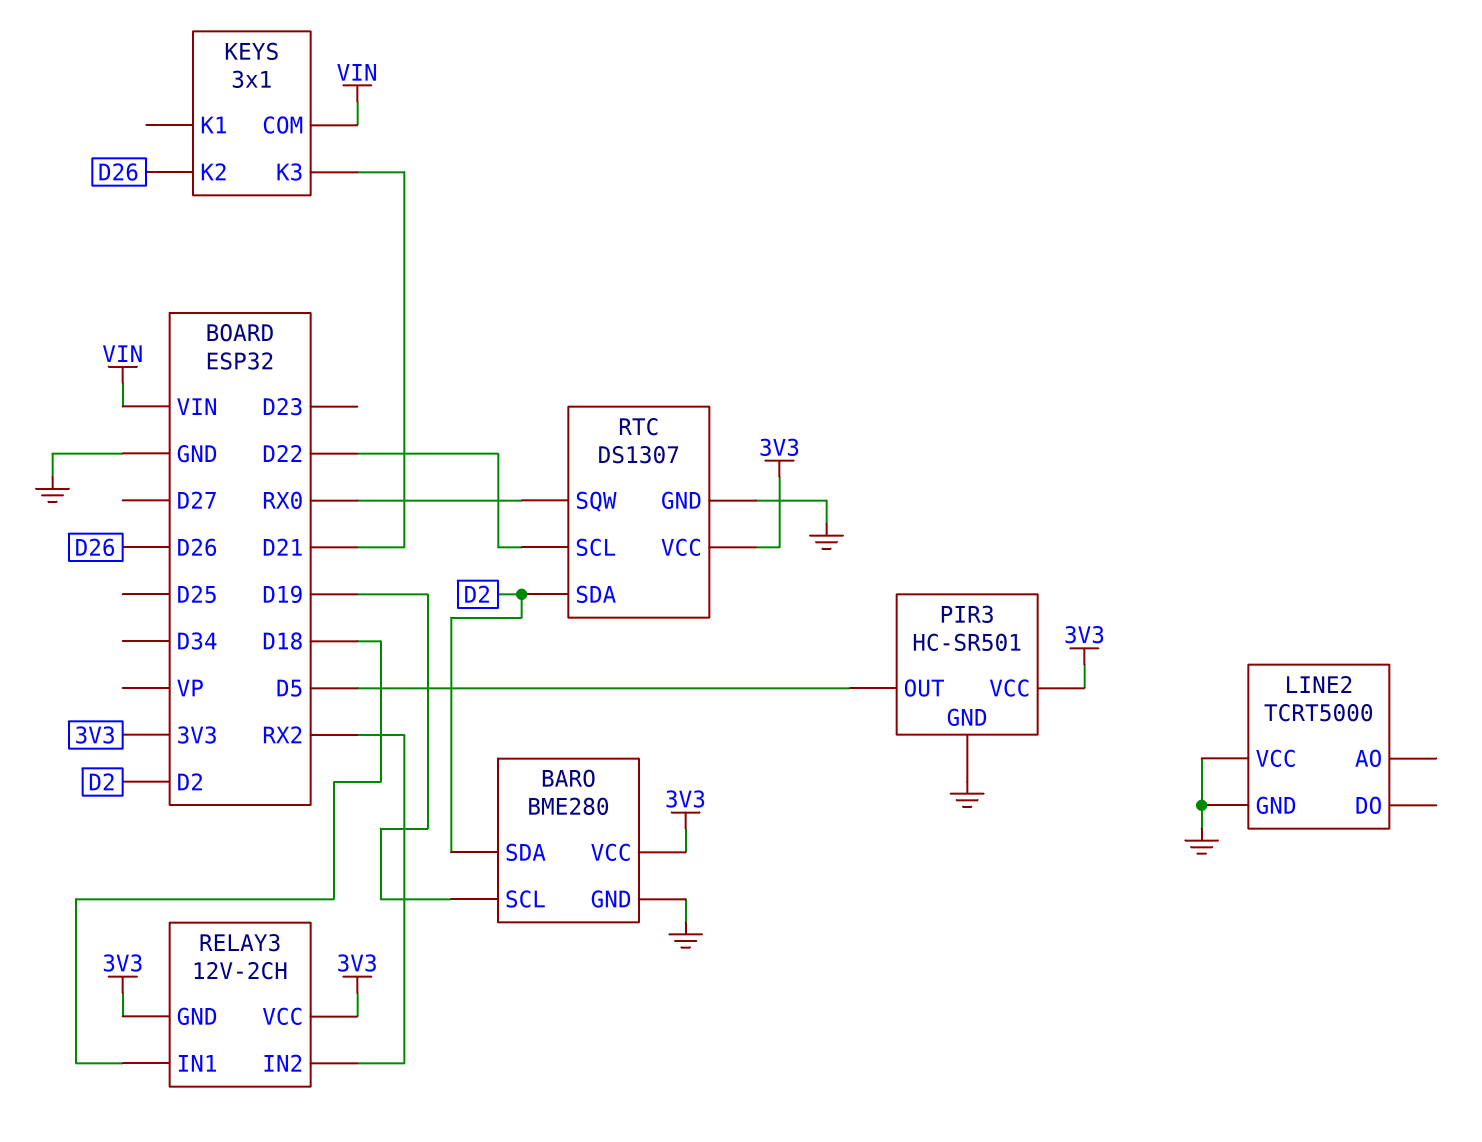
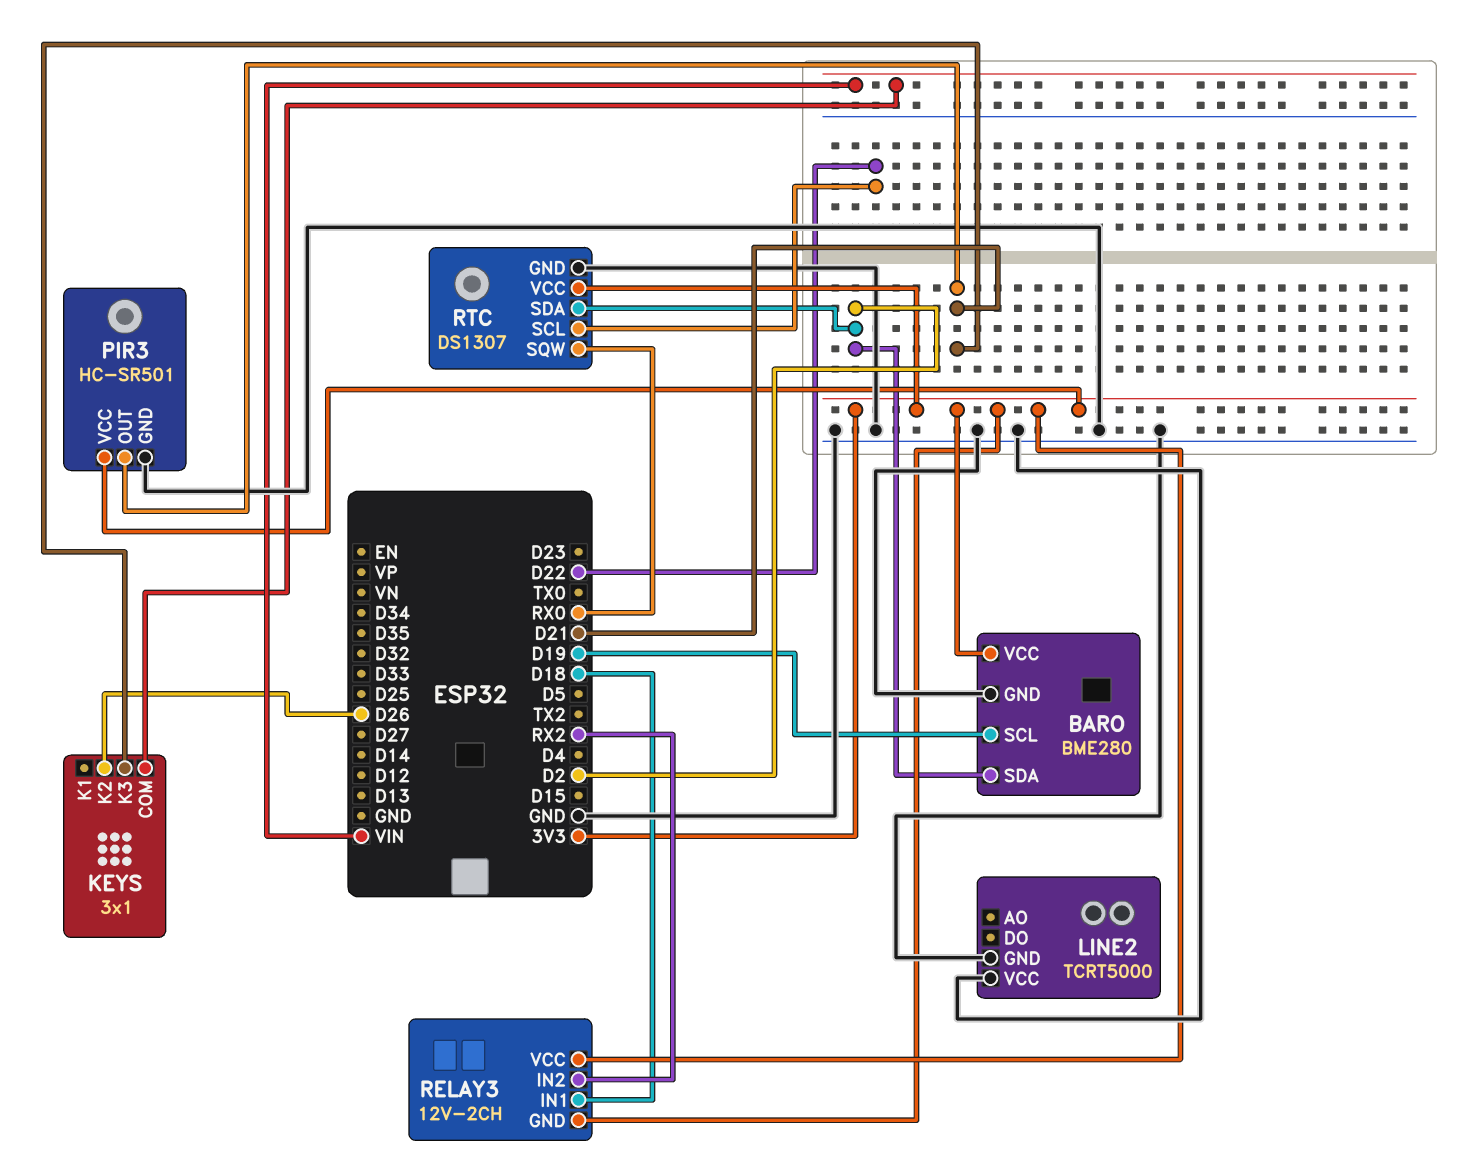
PIR3 pin OUT: D5 -> D21

